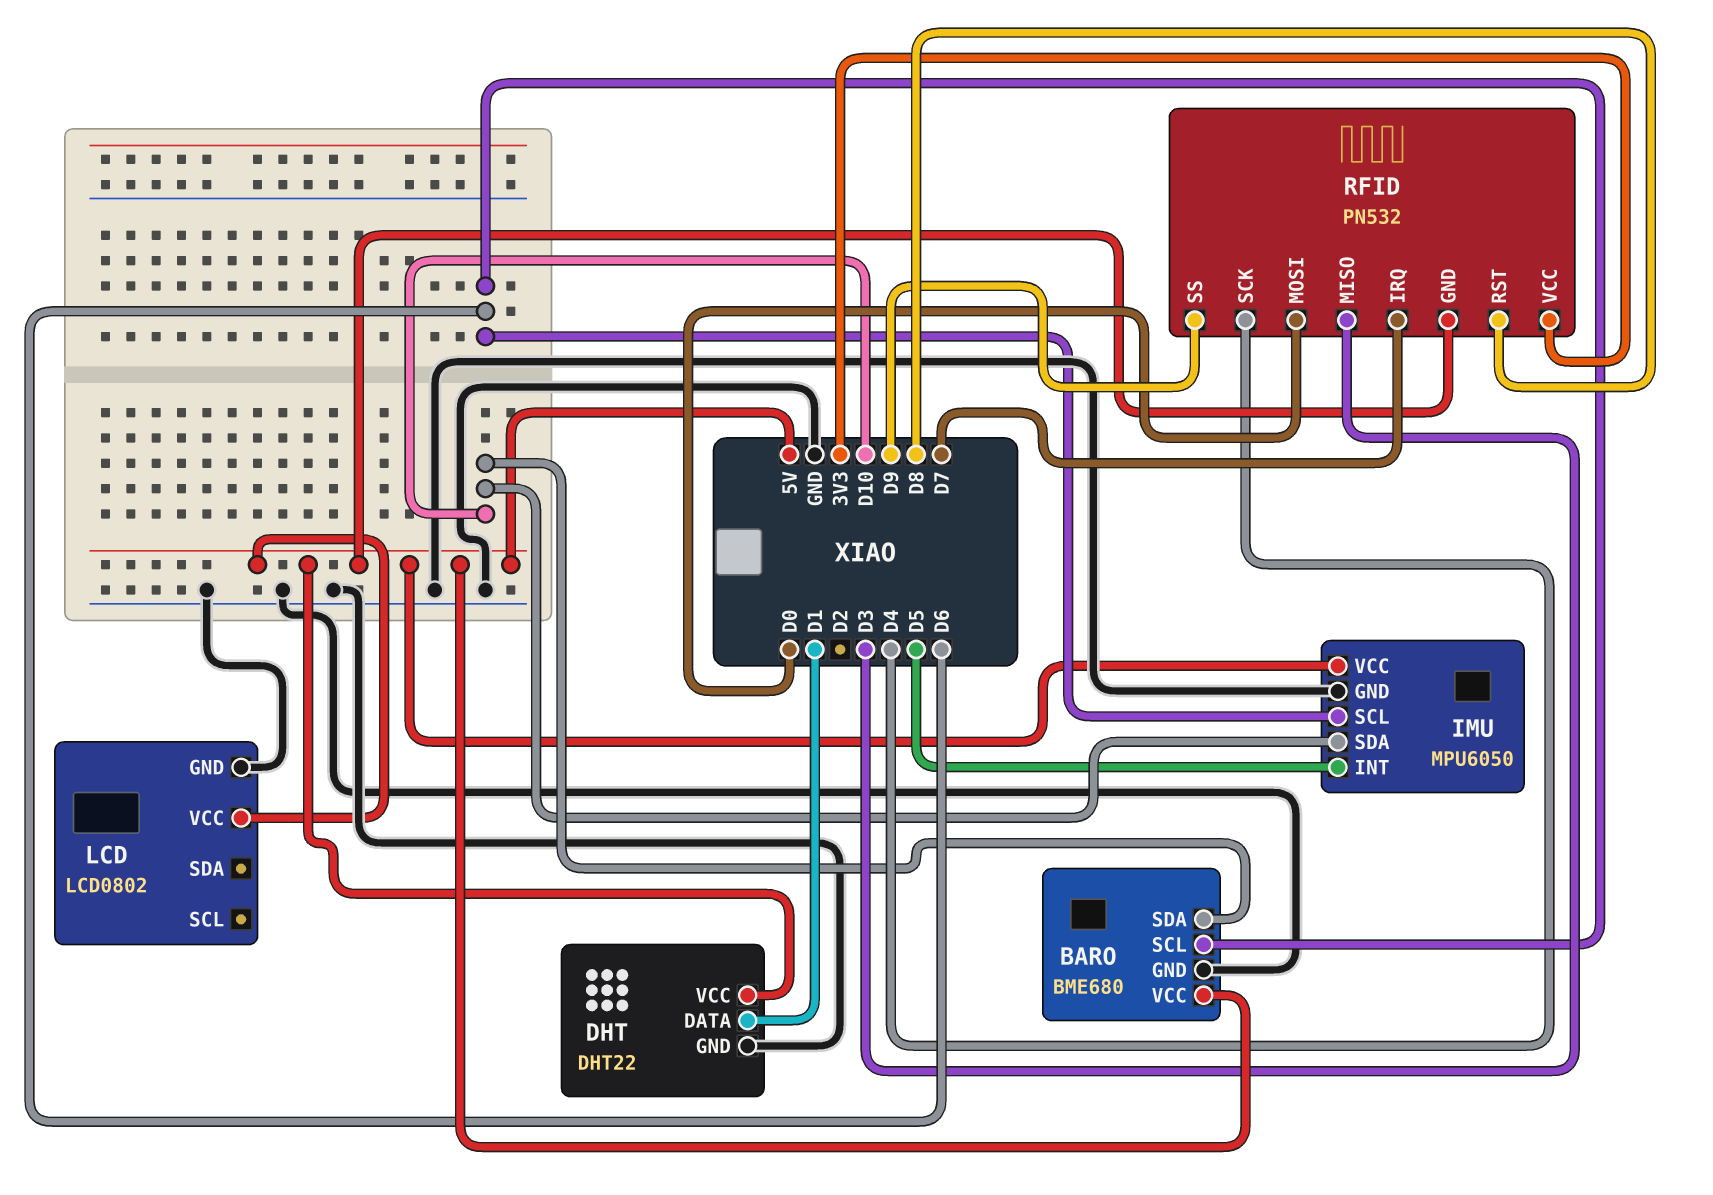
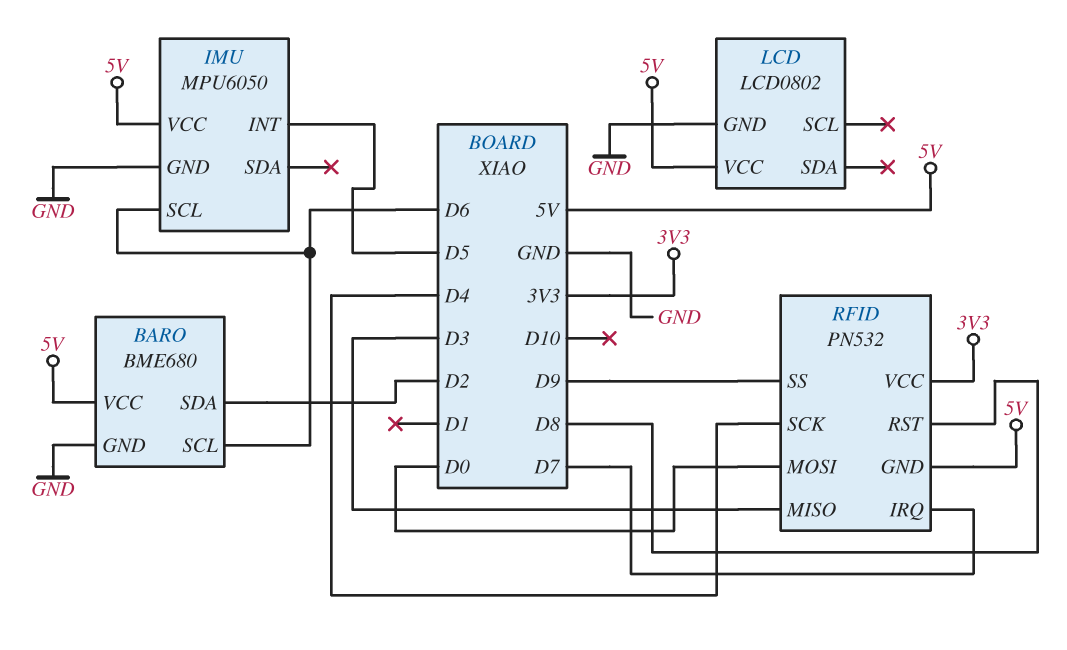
BARO pin SDA: D10 -> D2
DHT: DHT22 -> none
DHT pin DATA: D1 -> none
DHT pin GND: GND -> none
DHT pin VCC: 5V -> none
IMU pin SDA: D10 -> none

